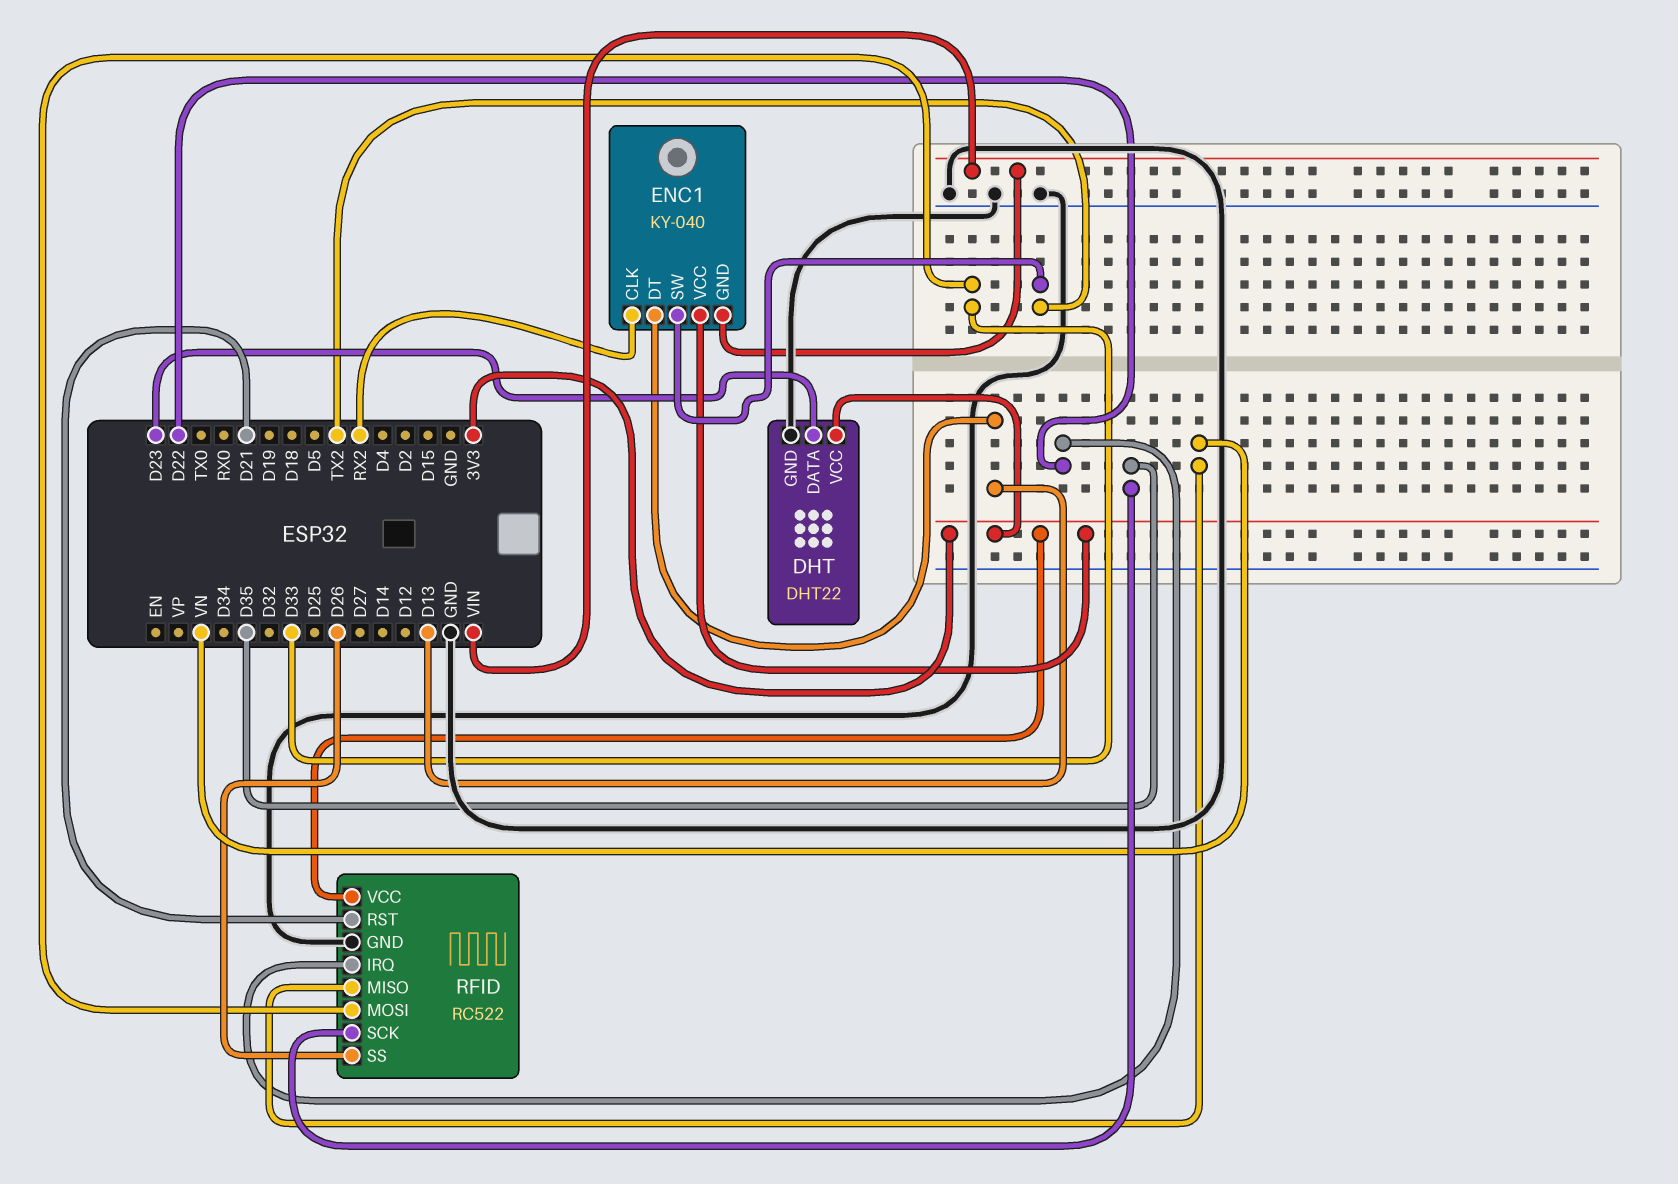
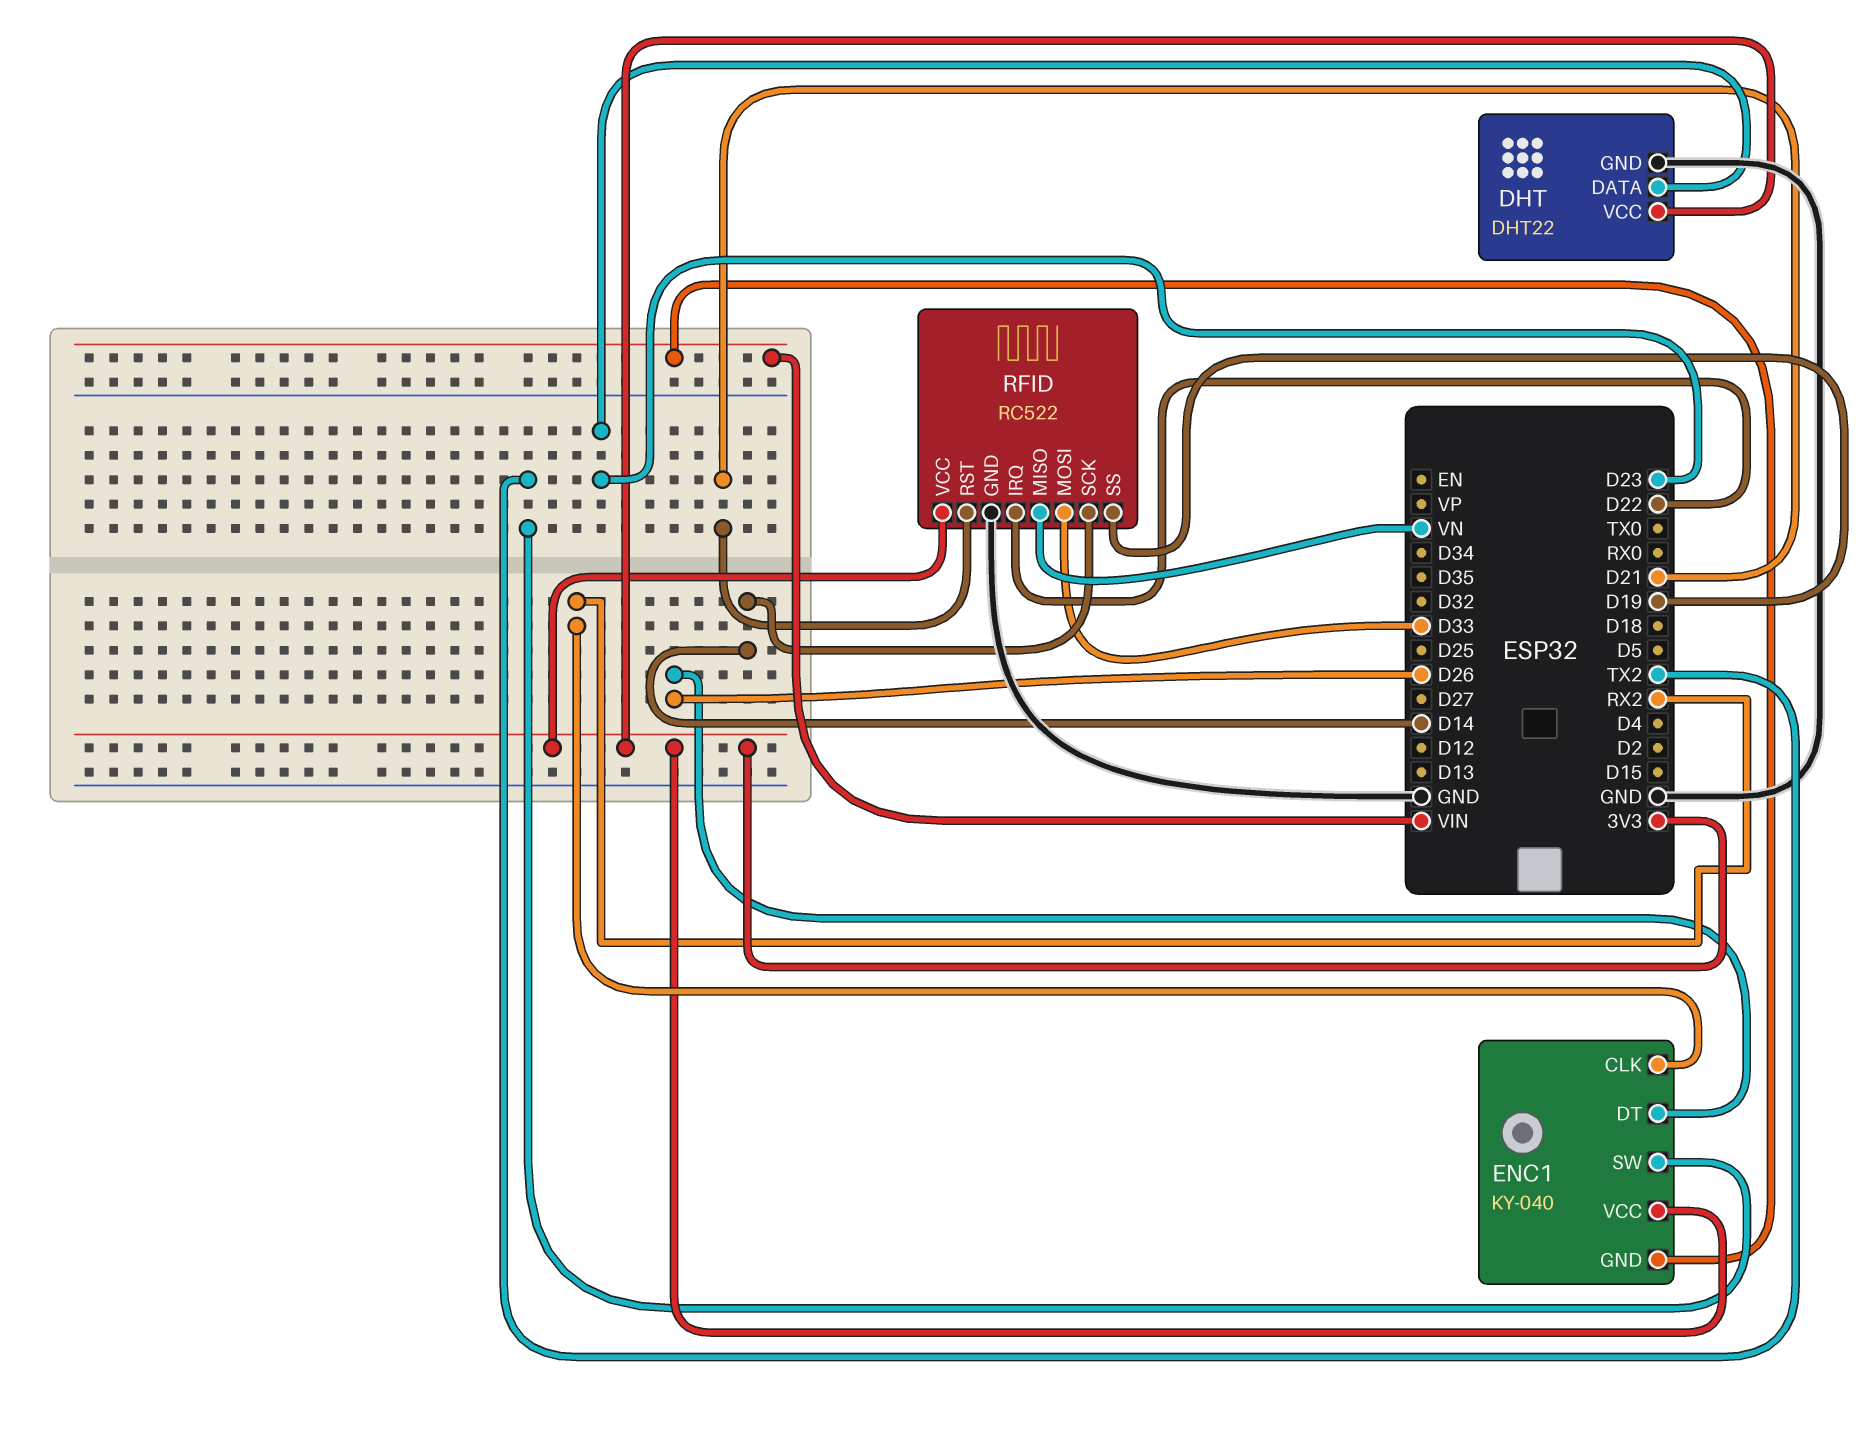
ENC1 pin DT: D13 -> D26
RFID pin SCK: D35 -> D14
RFID pin SS: D26 -> D19

